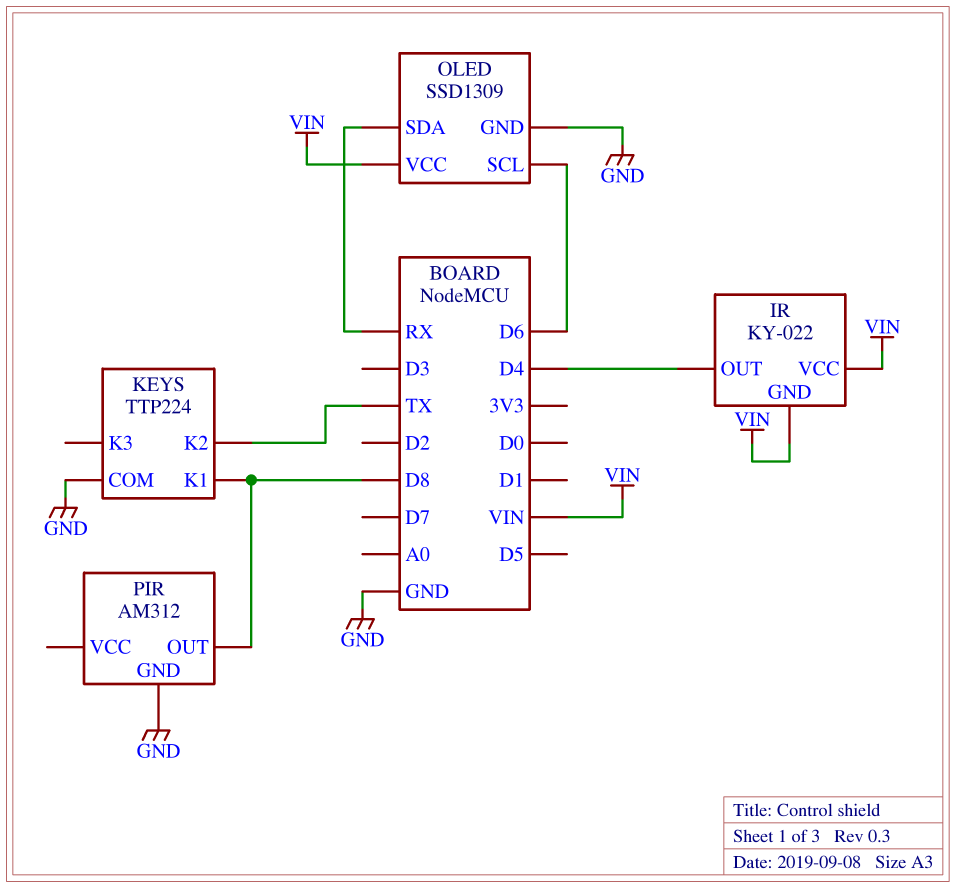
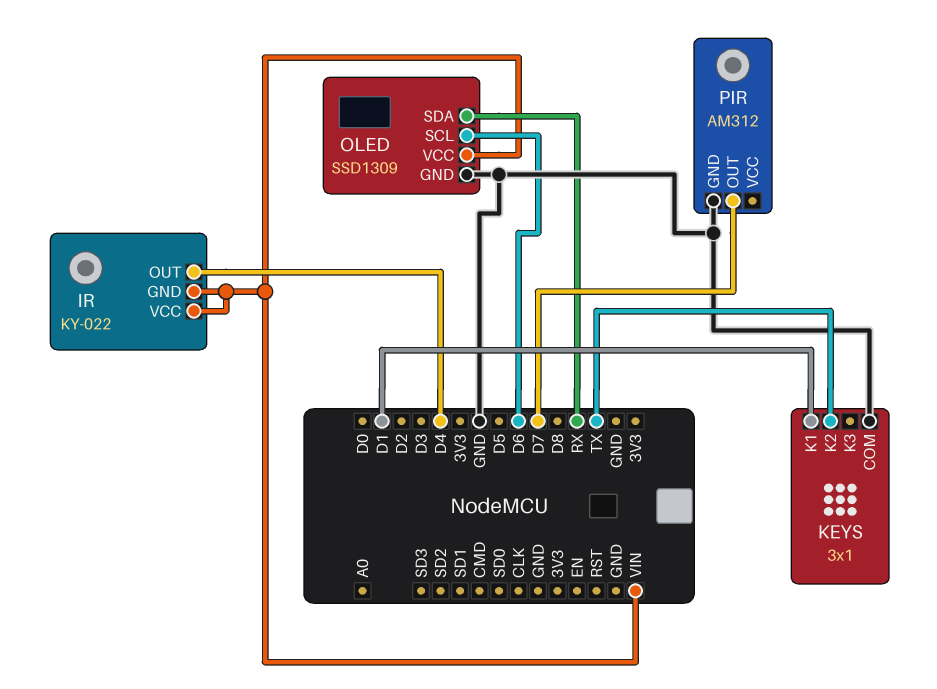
KEYS: TTP224 -> 3x1
KEYS pin K1: D8 -> D1
PIR pin OUT: D8 -> D7

